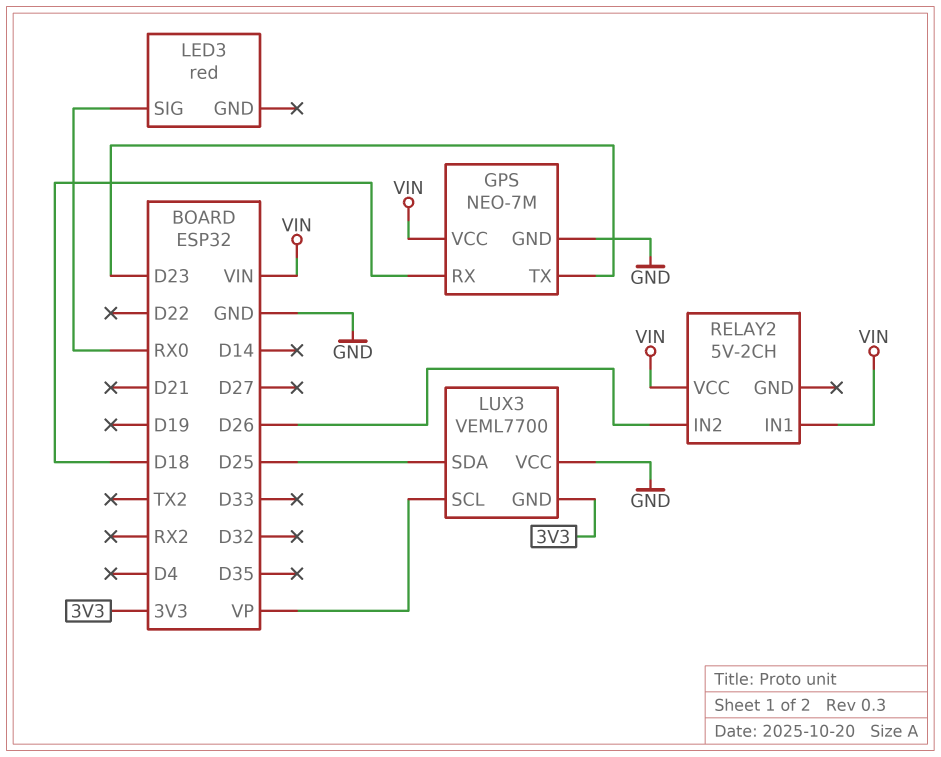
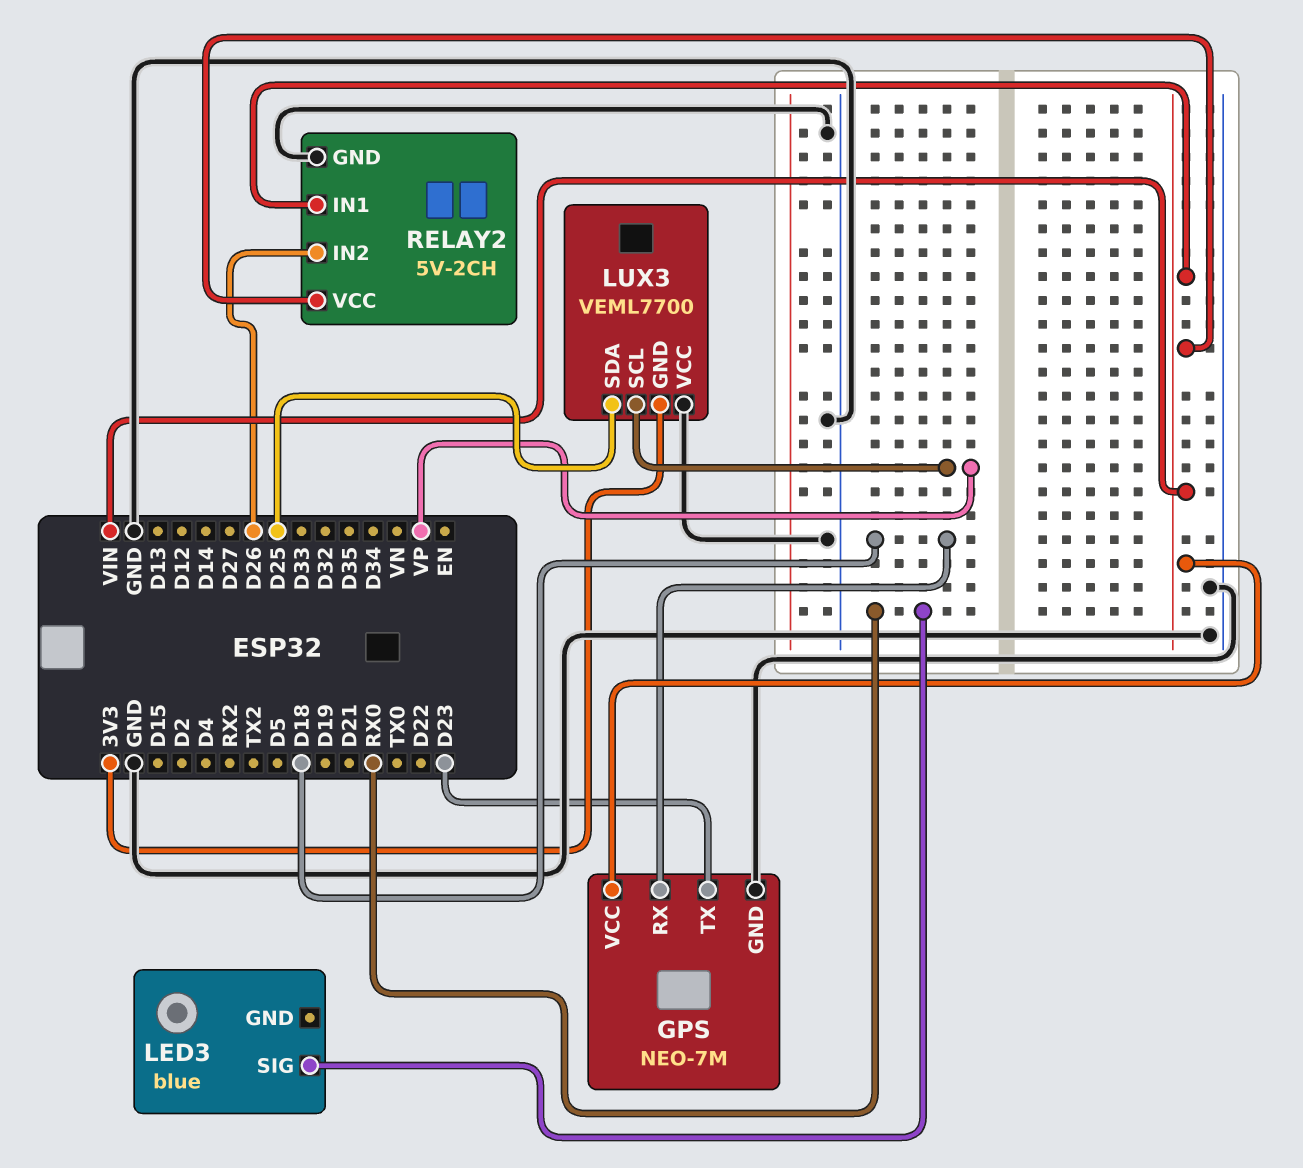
LED3: red -> blue
RELAY2 pin GND: none -> GND

